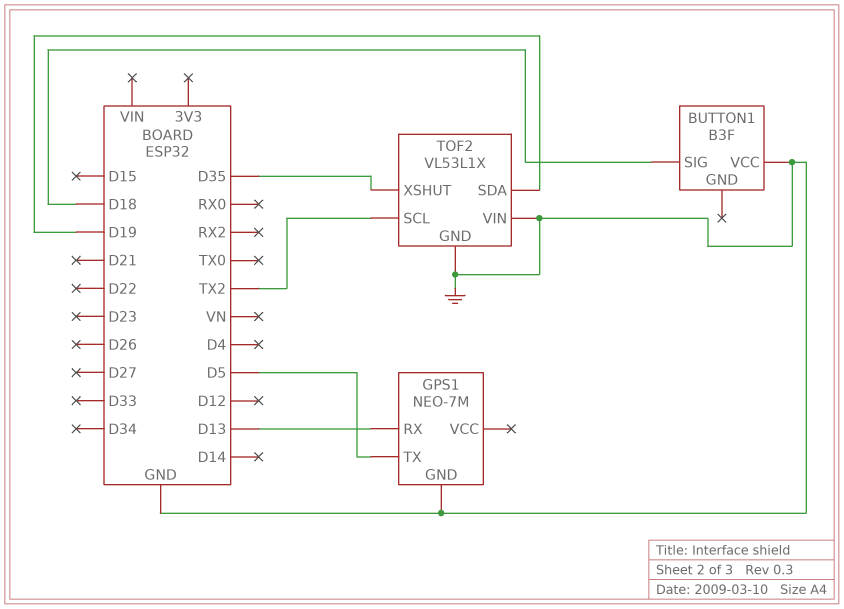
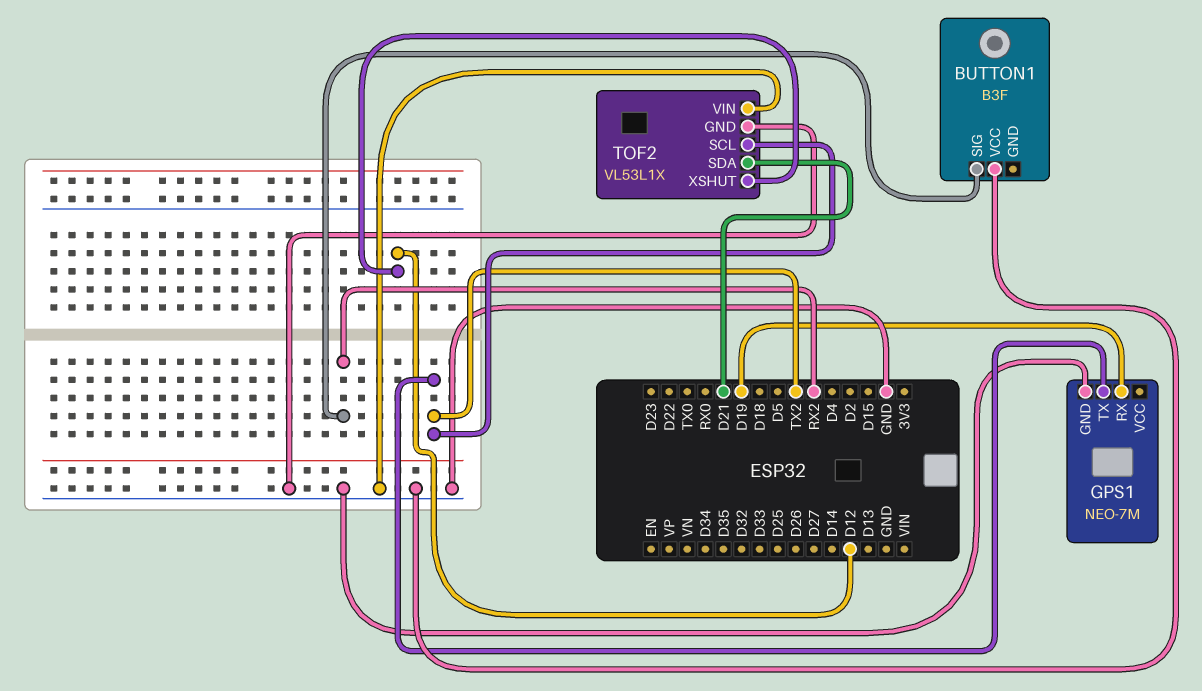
BUTTON1 pin SIG: D18 -> RX2
GPS1 pin RX: D13 -> D19
GPS1 pin TX: D5 -> TX2
TOF2 pin SDA: D19 -> D21
TOF2 pin XSHUT: D35 -> D12

